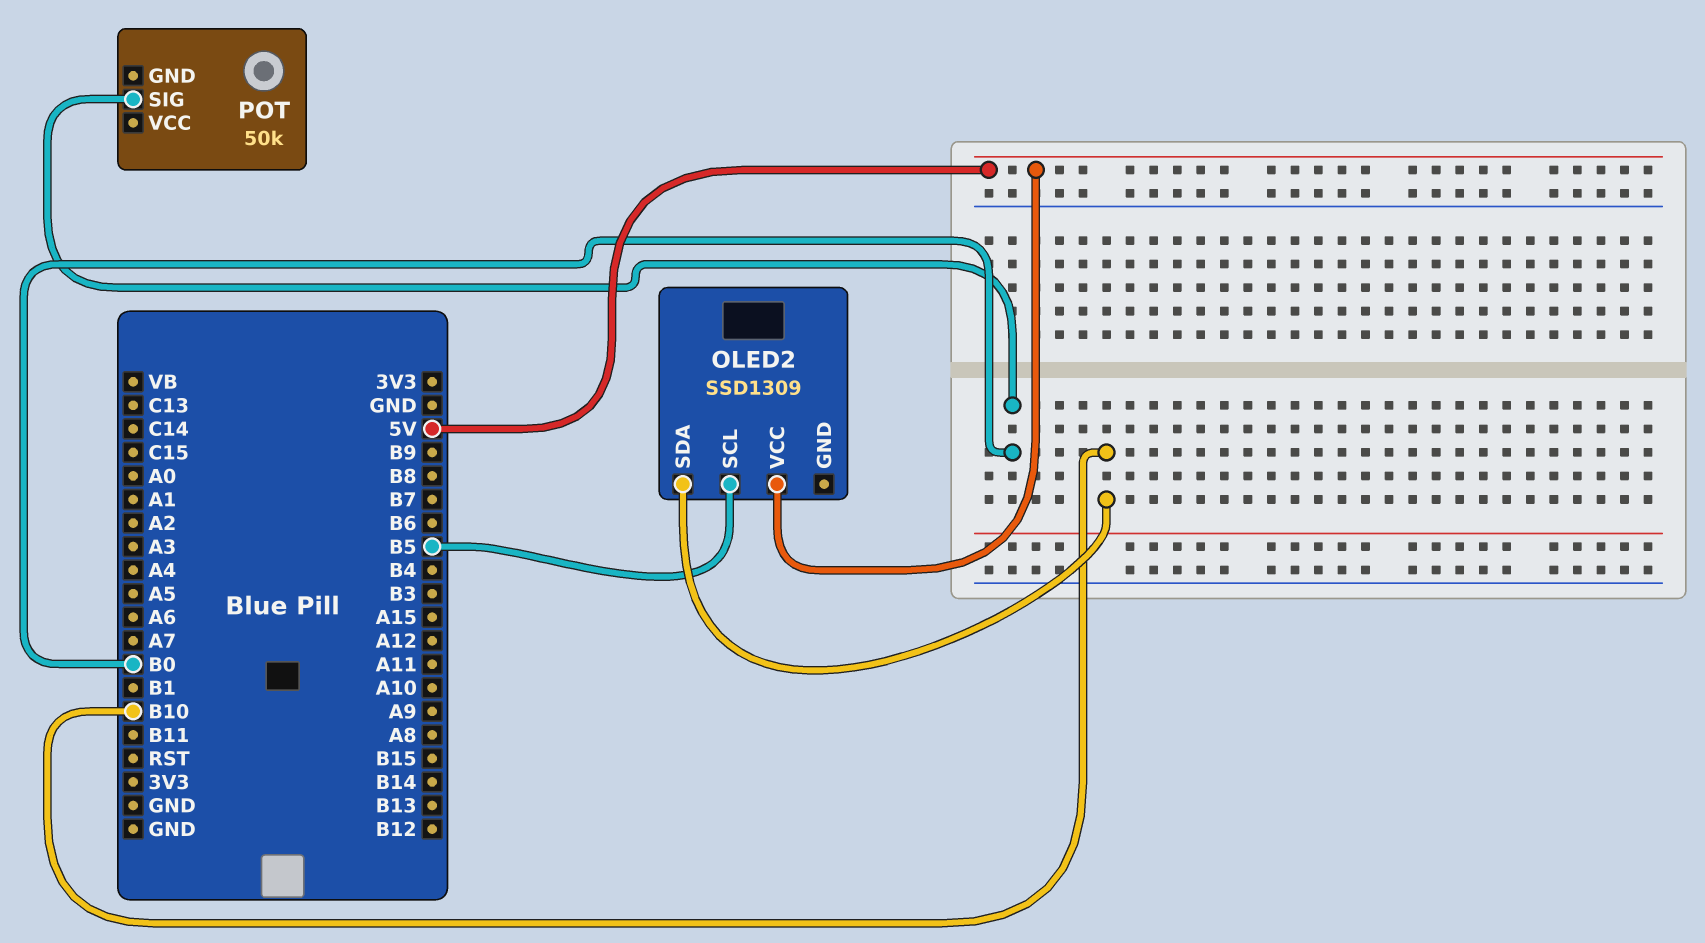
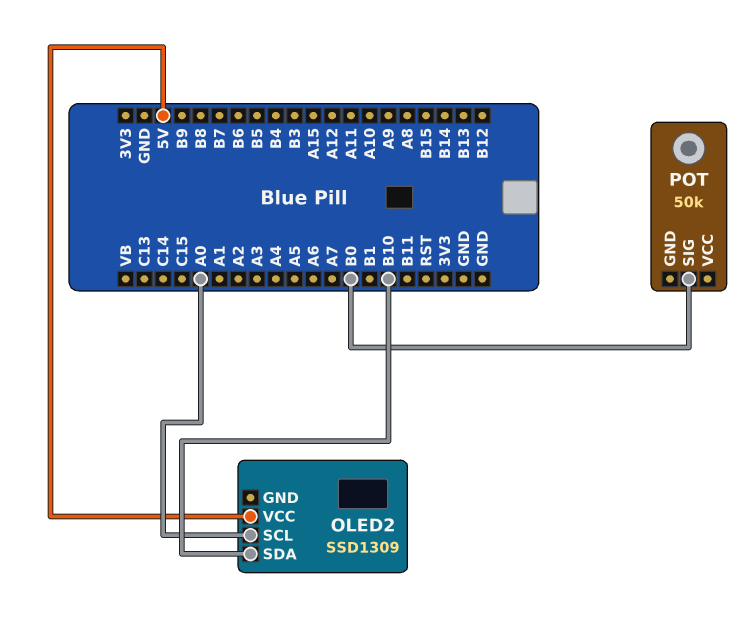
OLED2 pin SCL: B5 -> A0

